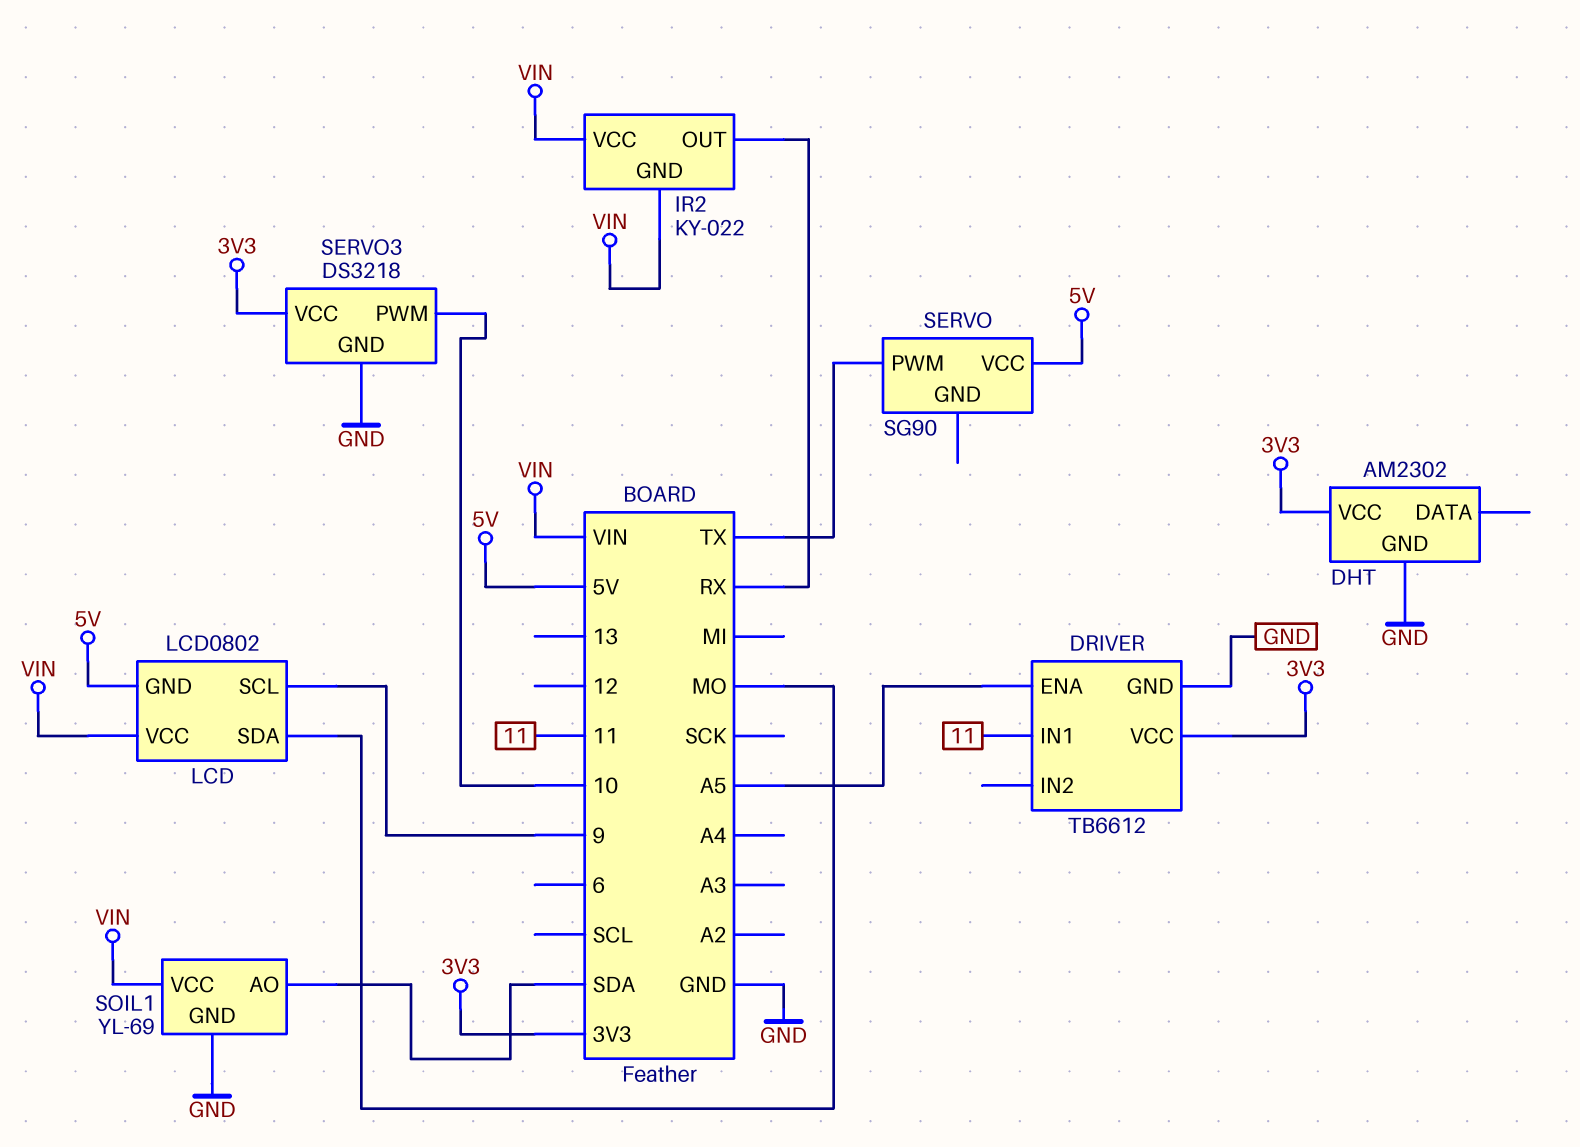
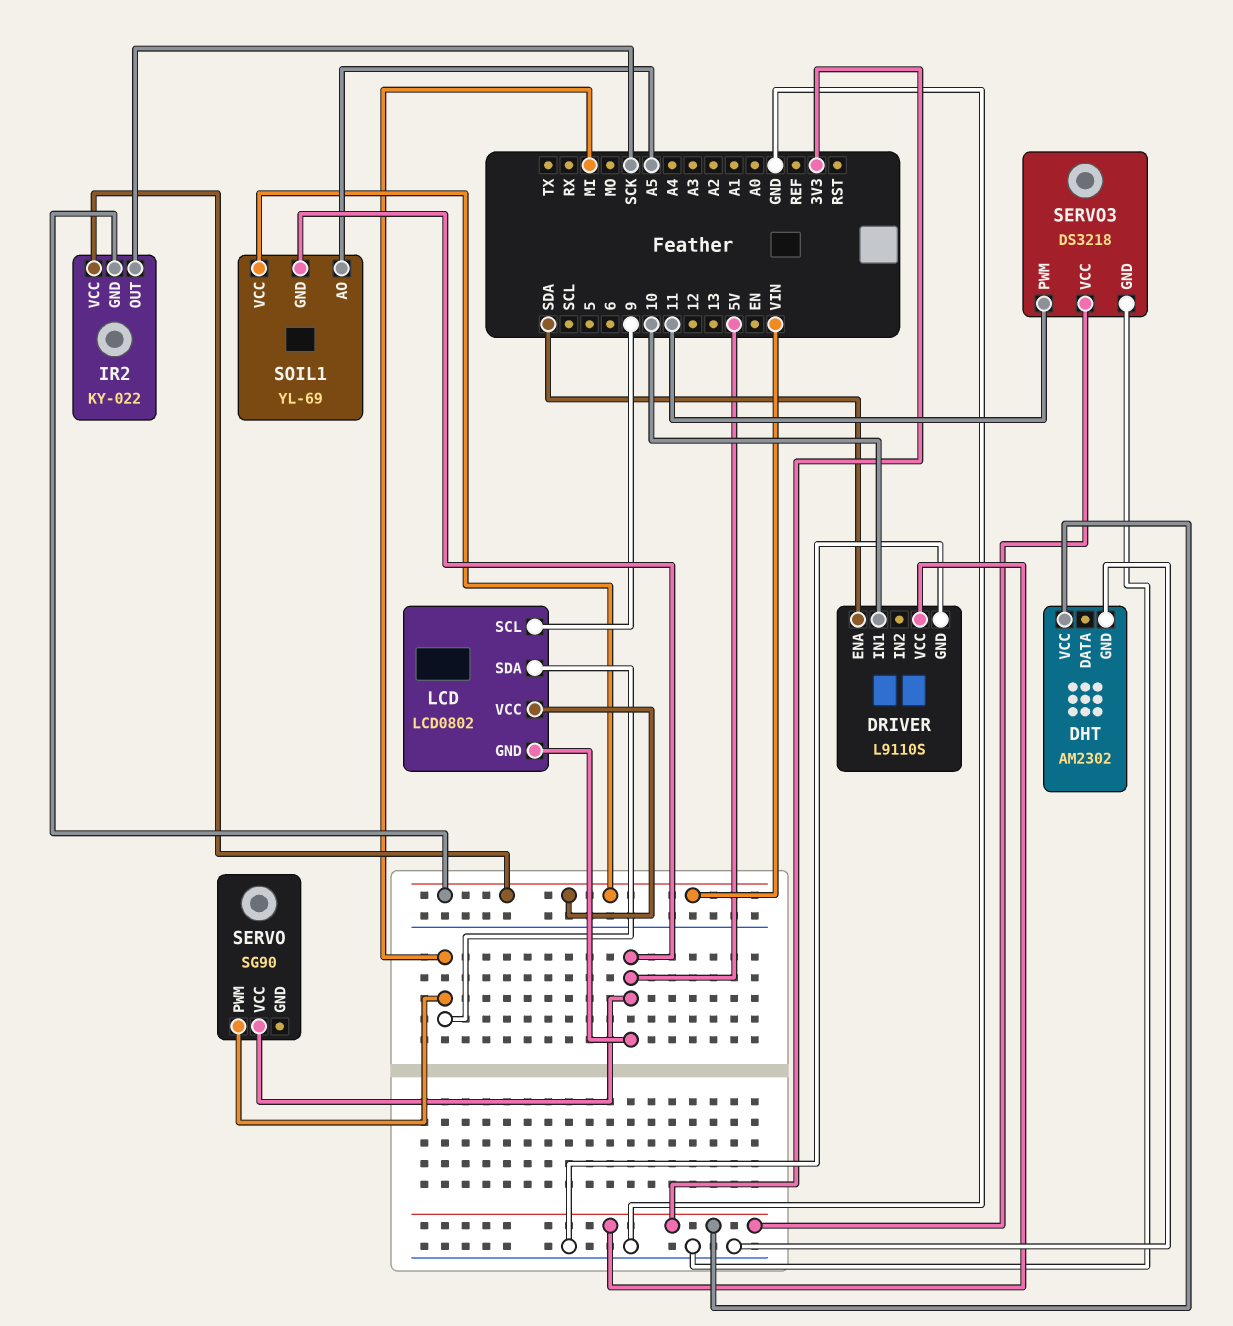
DRIVER: TB6612 -> L9110S
DRIVER pin ENA: A5 -> SDA
DRIVER pin IN1: 11 -> 10
IR2 pin OUT: RX -> SCK
LCD pin SDA: MO -> MI
SERVO pin PWM: TX -> MI
SERVO3 pin PWM: 10 -> 11
SOIL1 pin AO: SDA -> A5
SOIL1 pin GND: GND -> 5V

